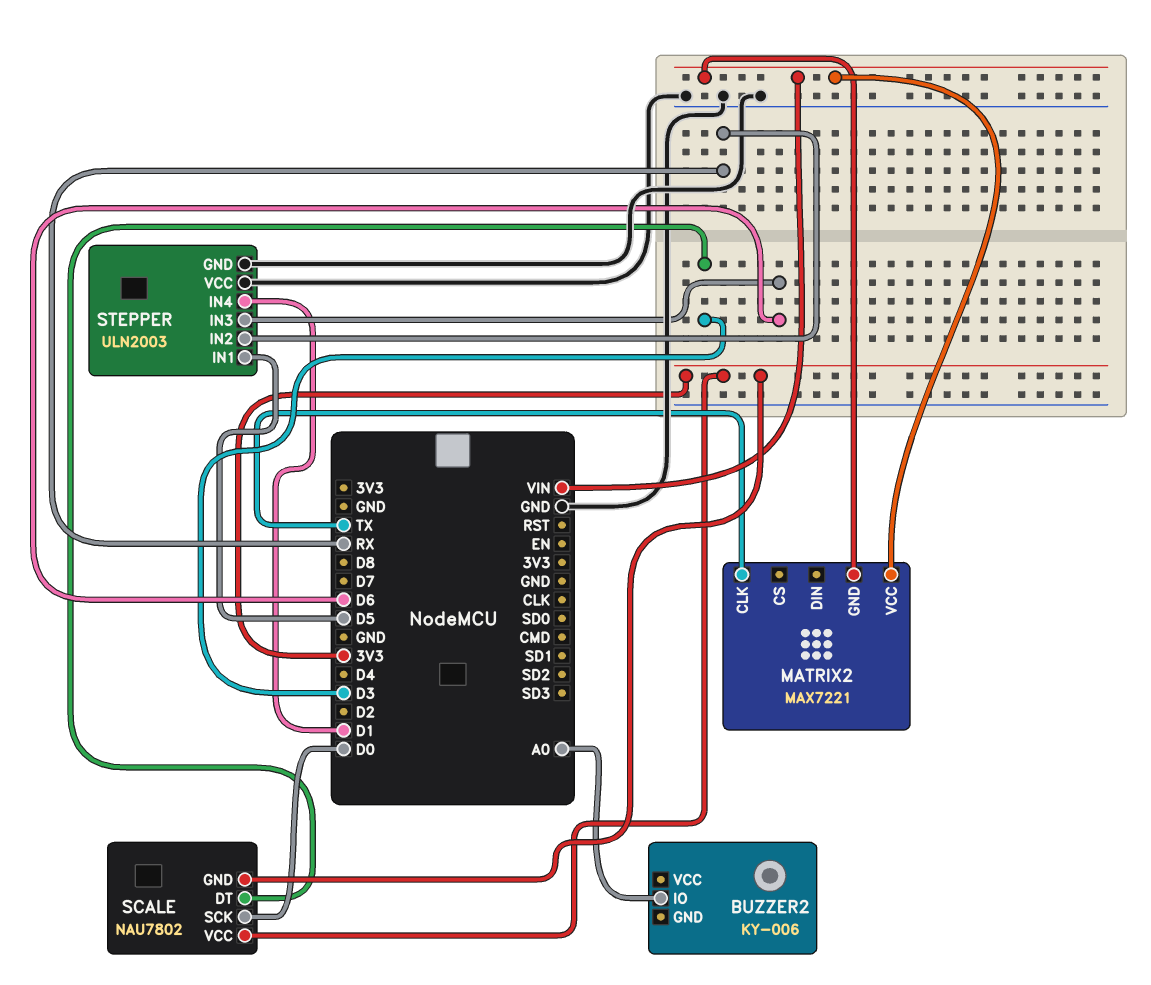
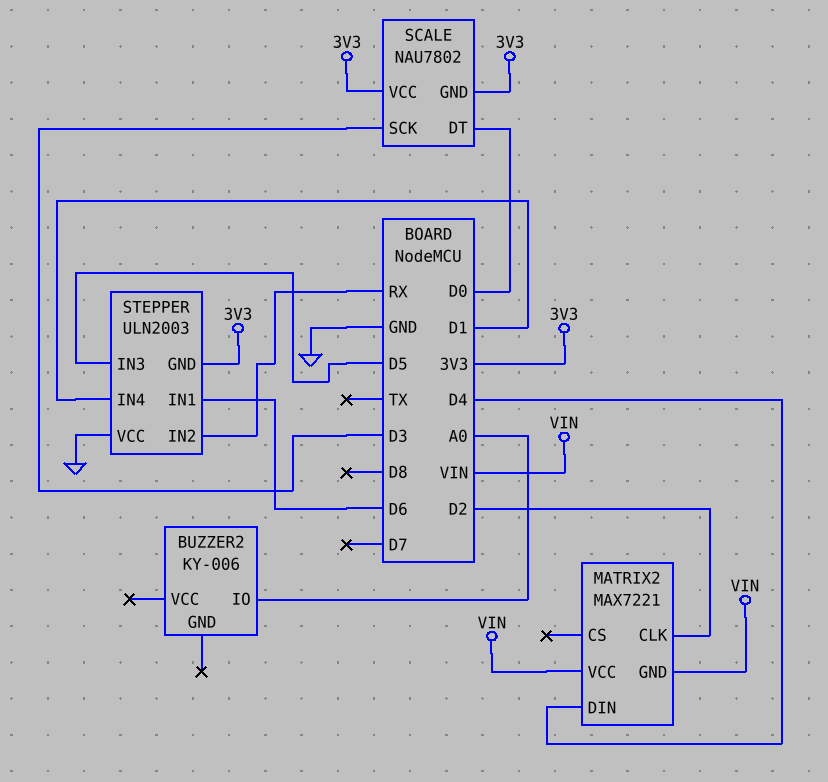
MATRIX2 pin CLK: TX -> D2
MATRIX2 pin DIN: none -> D4
SCALE pin DT: D3 -> D0
SCALE pin SCK: D0 -> D3
STEPPER pin GND: GND -> 3V3
STEPPER pin IN1: D5 -> D6
STEPPER pin IN3: D6 -> D5

